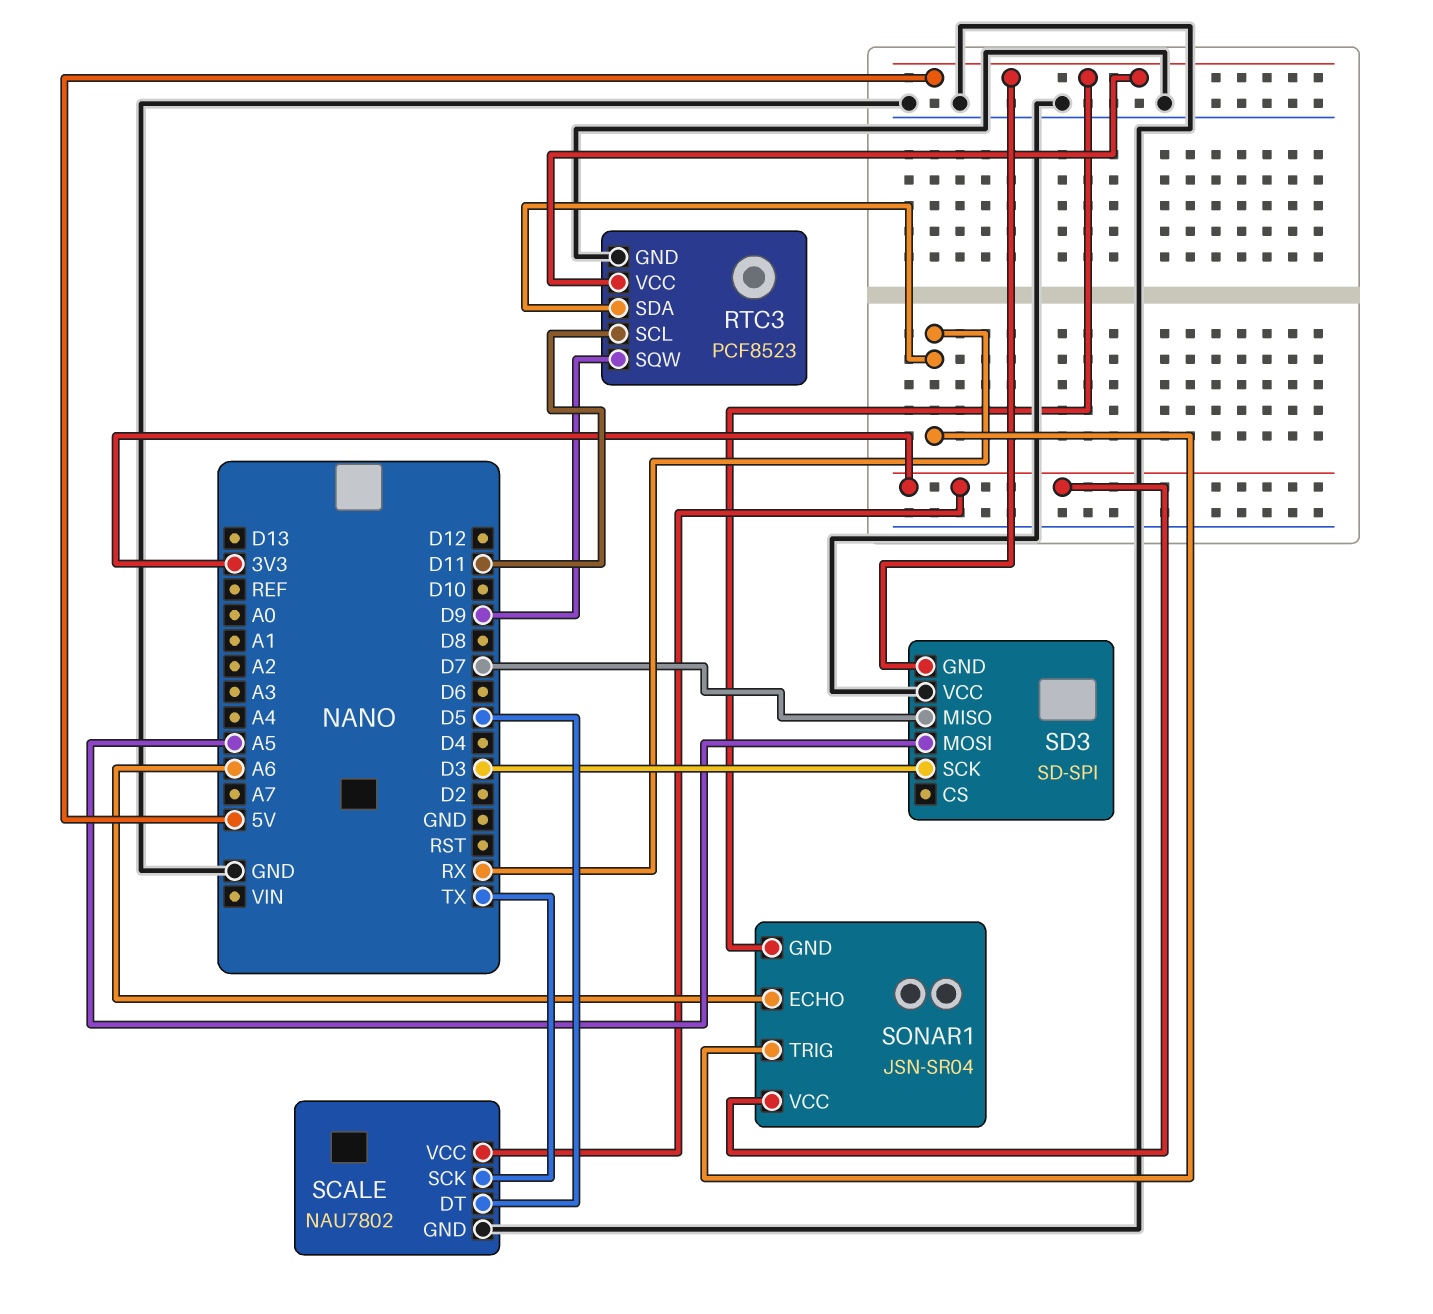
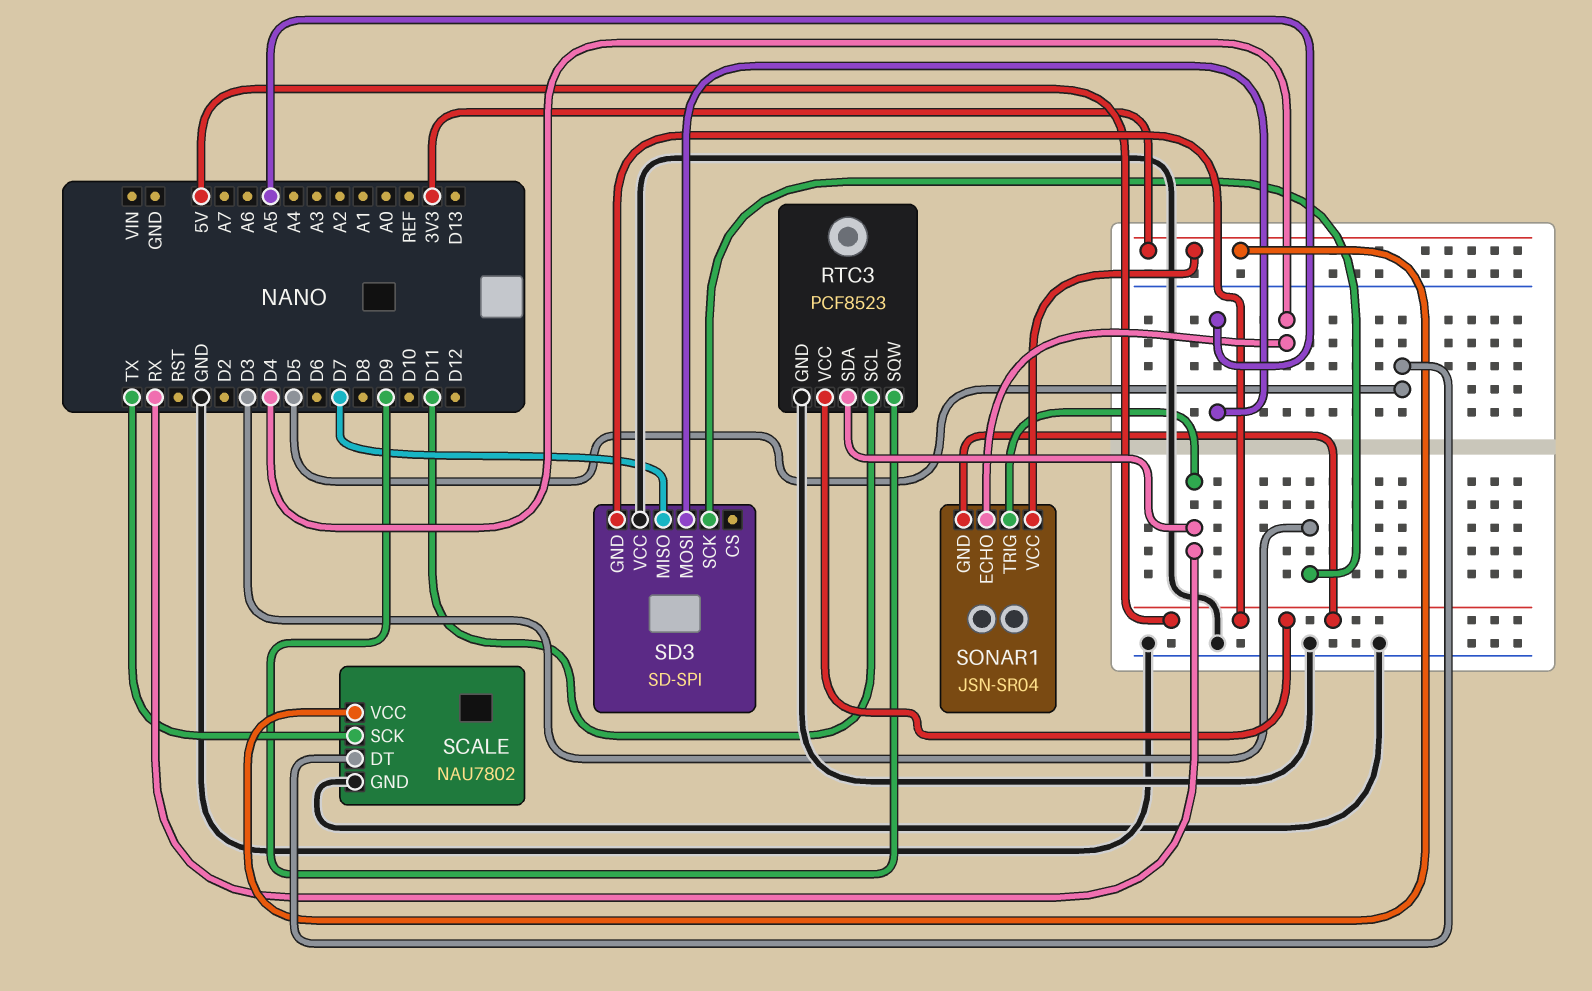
SONAR1 pin ECHO: A6 -> D4

